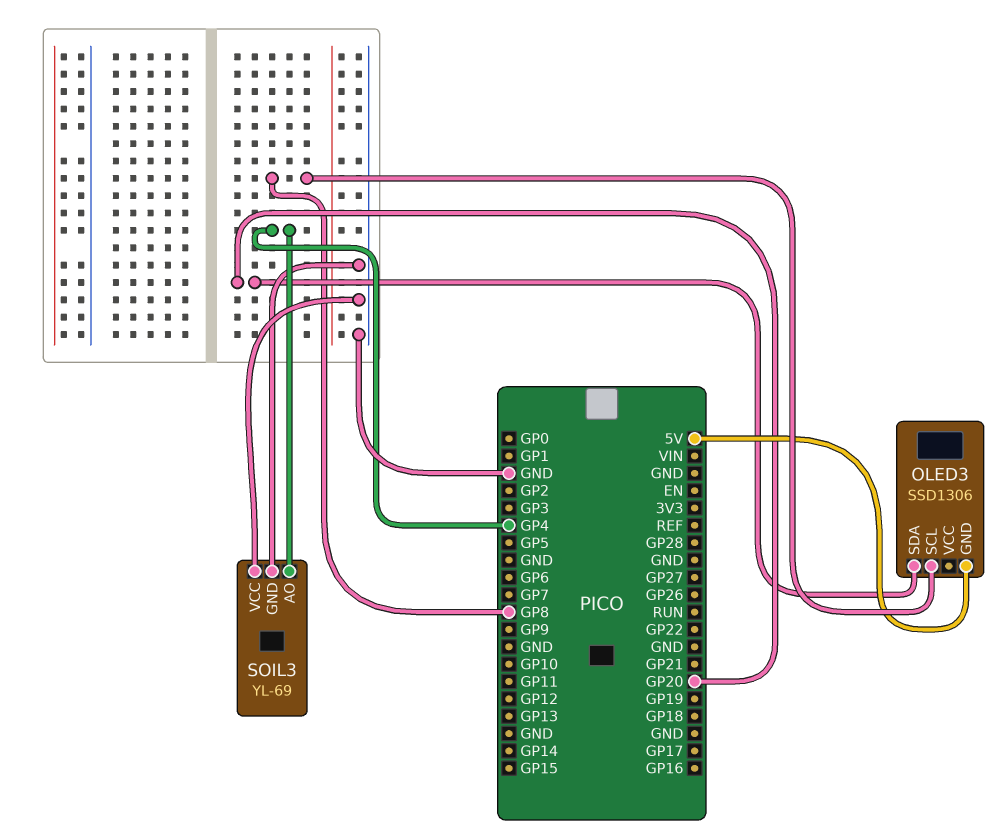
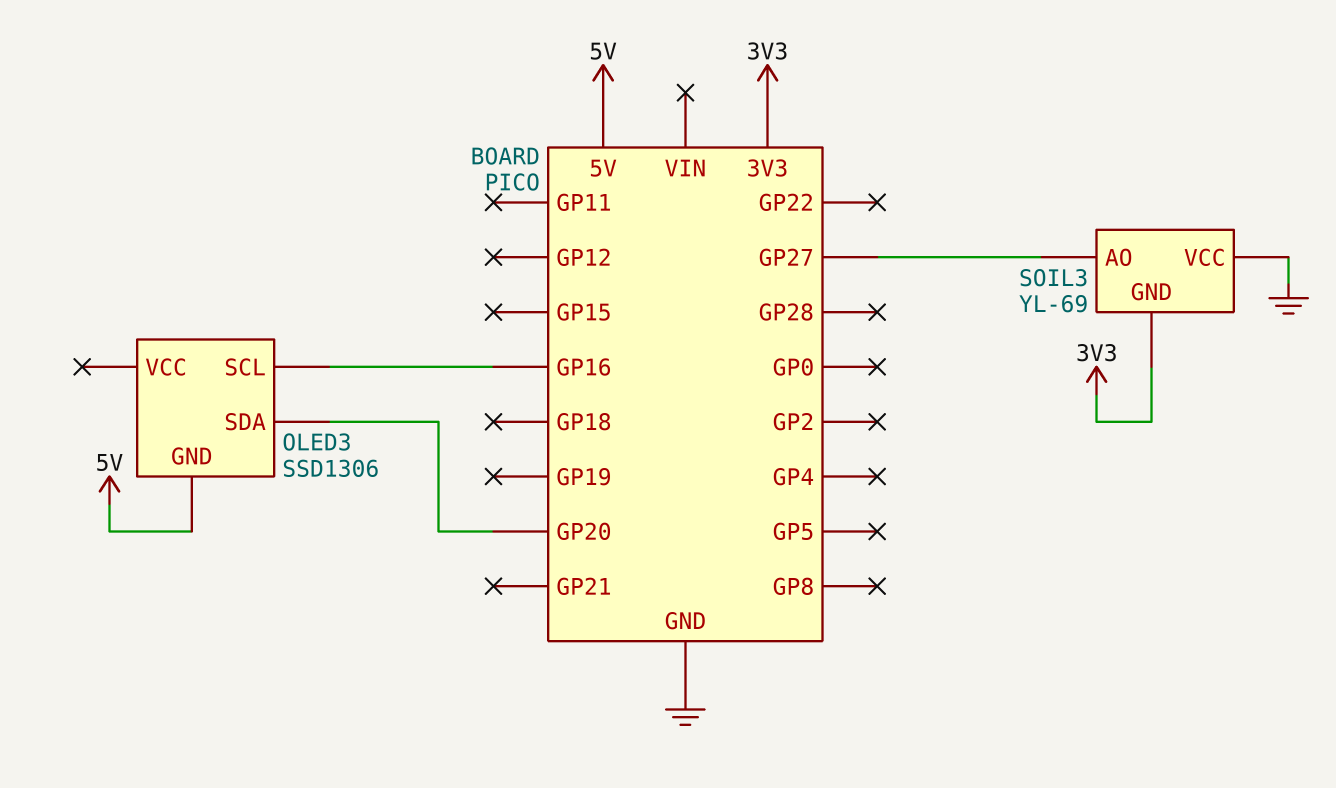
OLED3 pin SCL: GP8 -> GP16
SOIL3 pin AO: GP4 -> GP27
SOIL3 pin GND: GND -> 3V3

